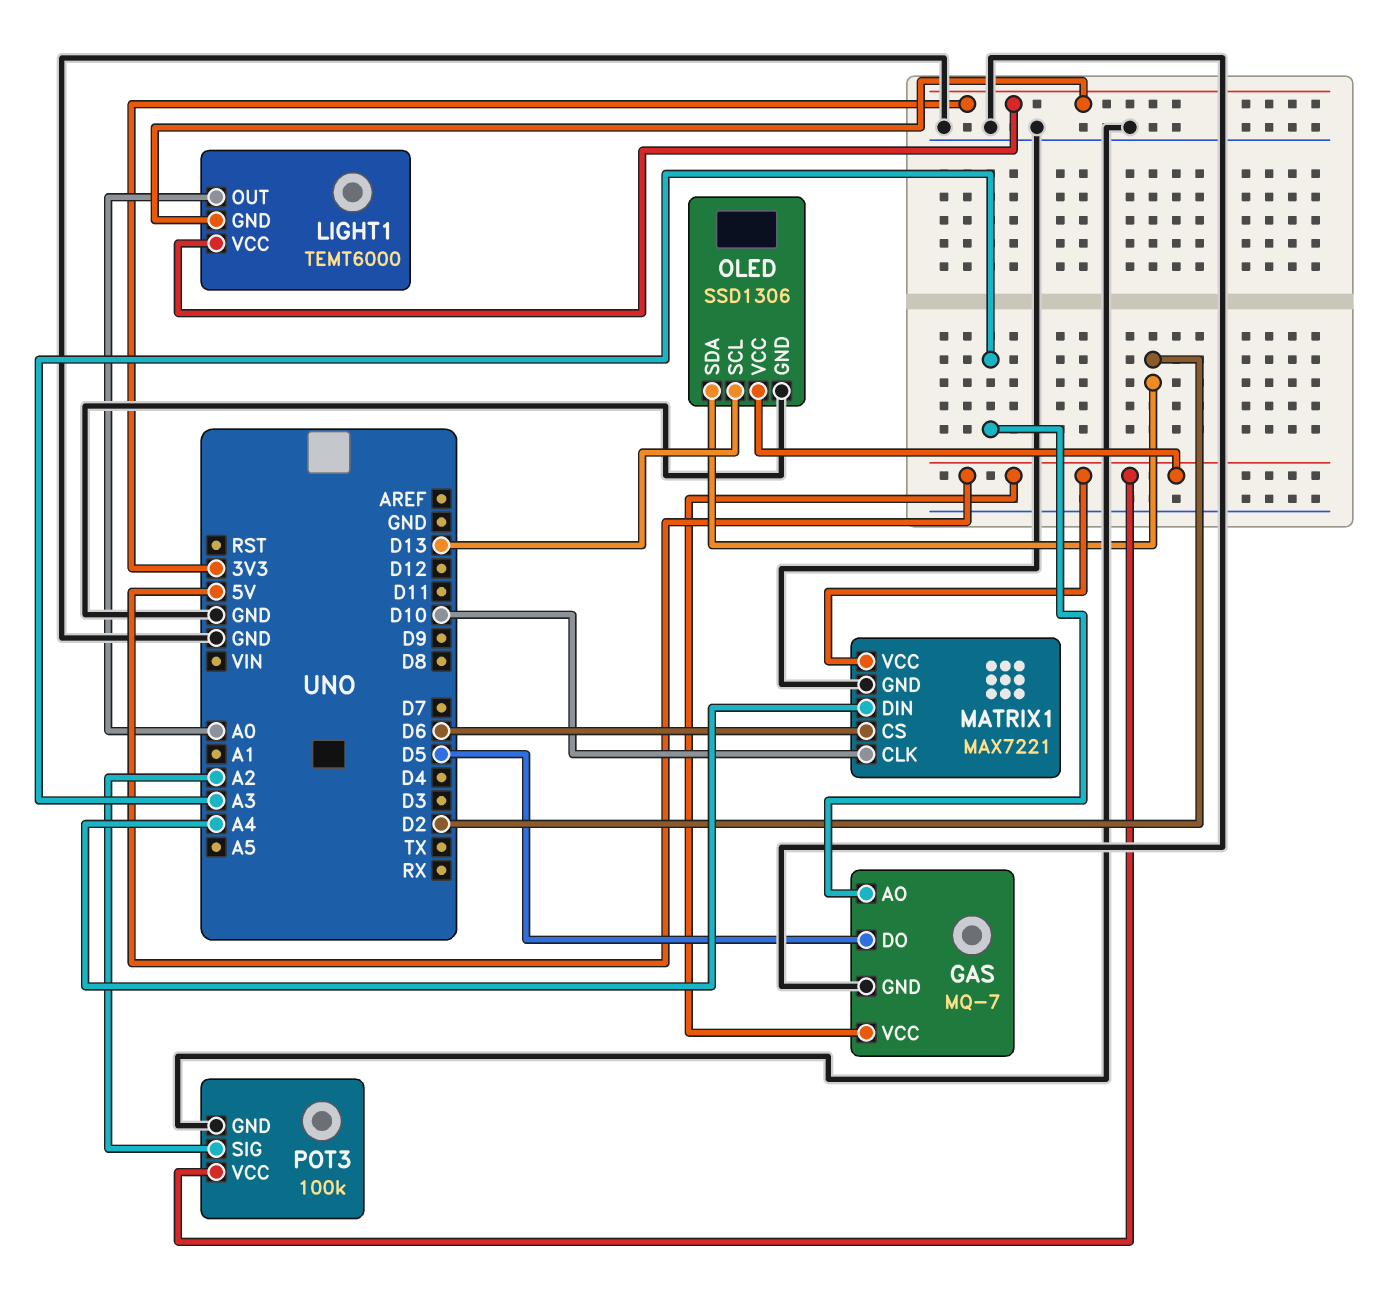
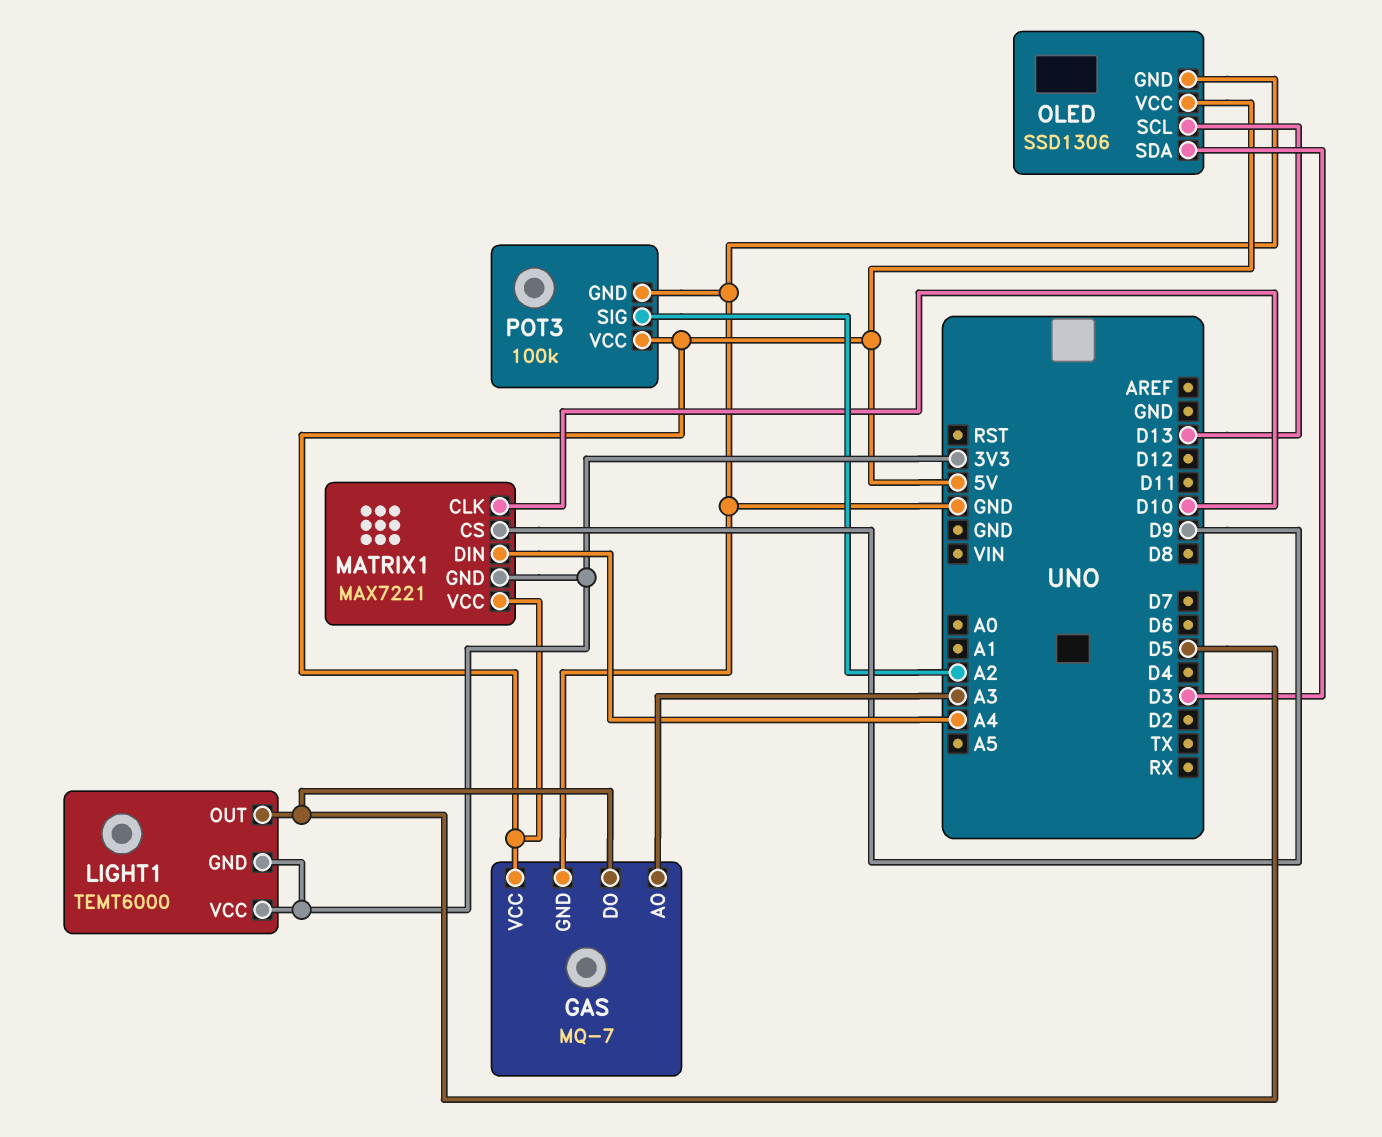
LIGHT1 pin OUT: A0 -> D5
MATRIX1 pin CS: D6 -> D9
MATRIX1 pin GND: GND -> 3V3
OLED pin SDA: D2 -> D3

